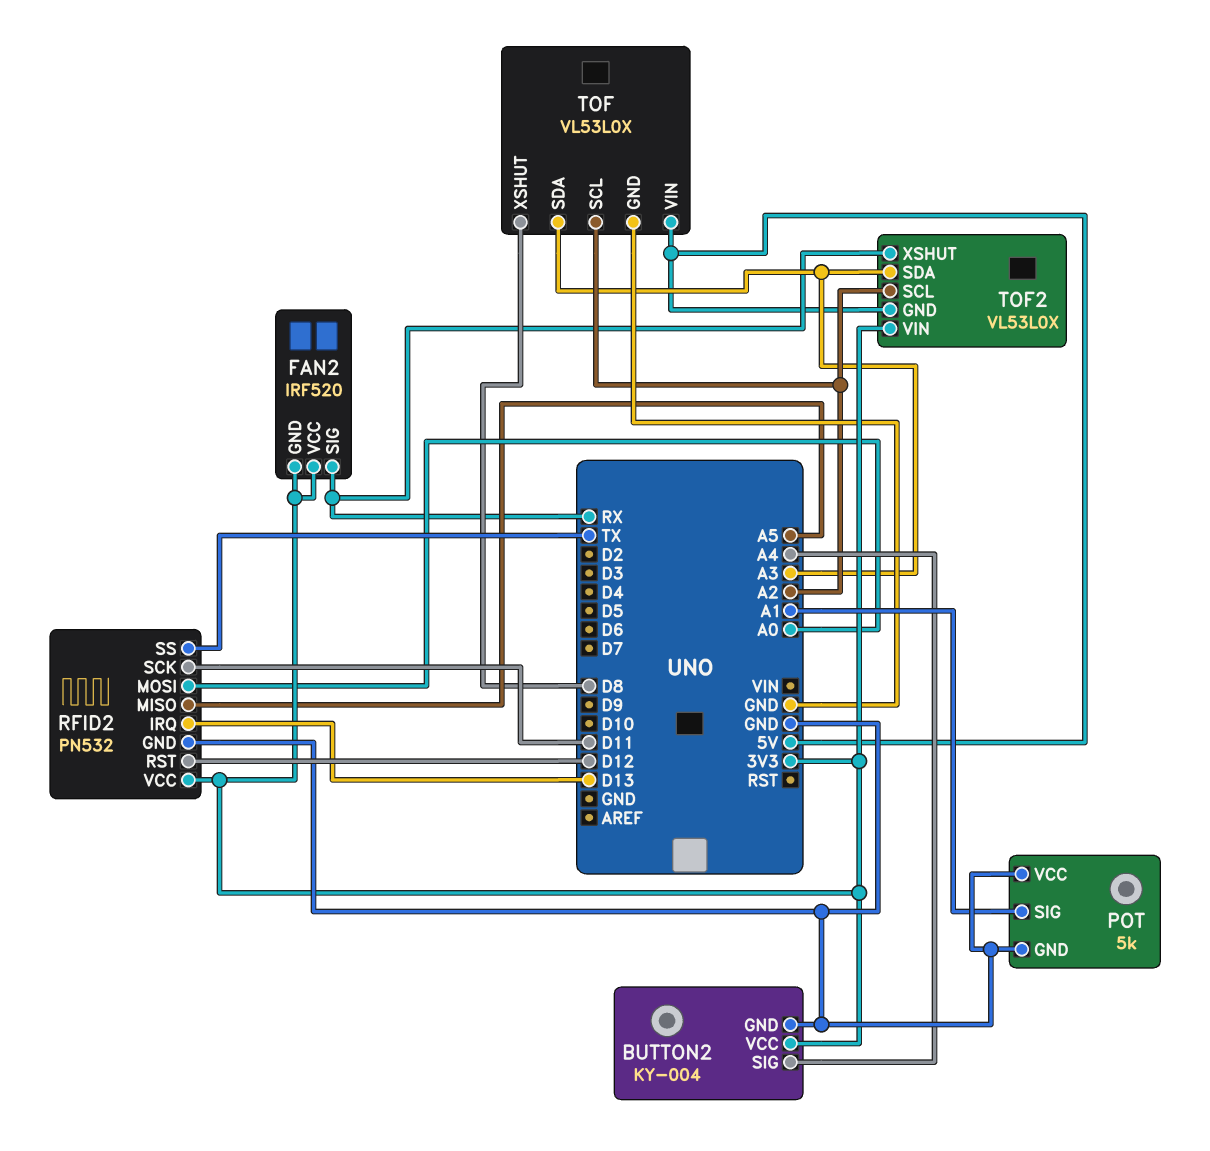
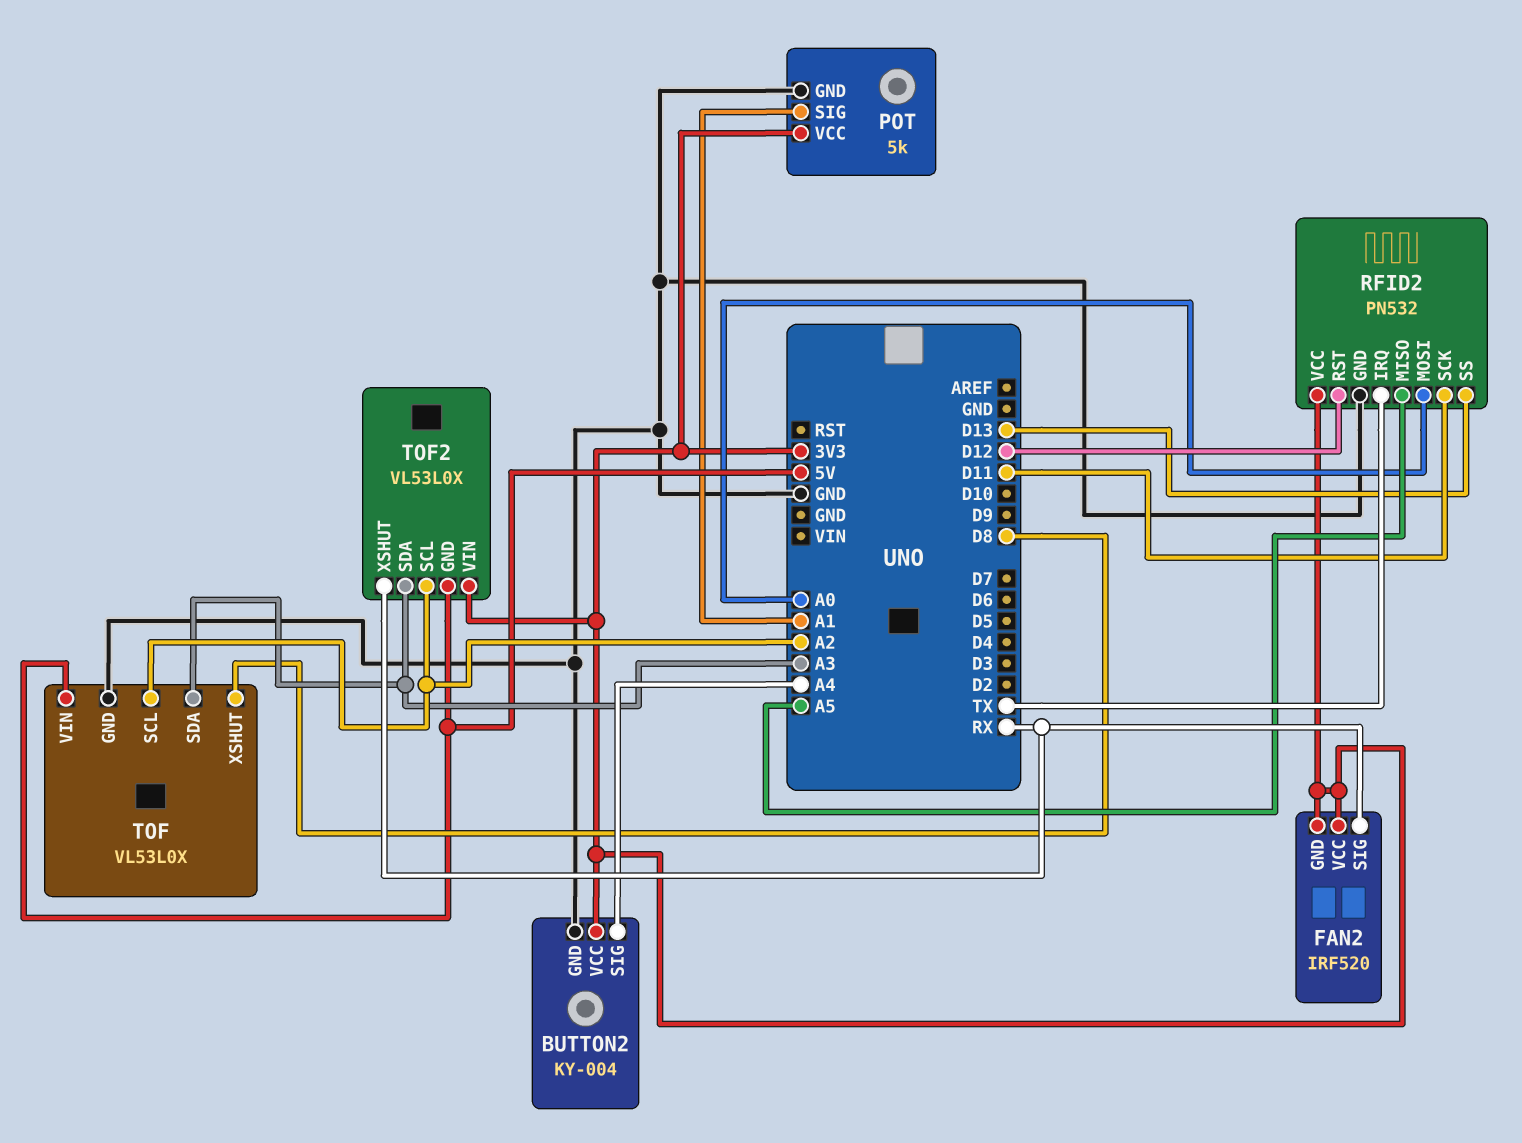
POT pin VCC: GND -> 3V3
RFID2 pin IRQ: D13 -> TX
RFID2 pin SS: TX -> D13

